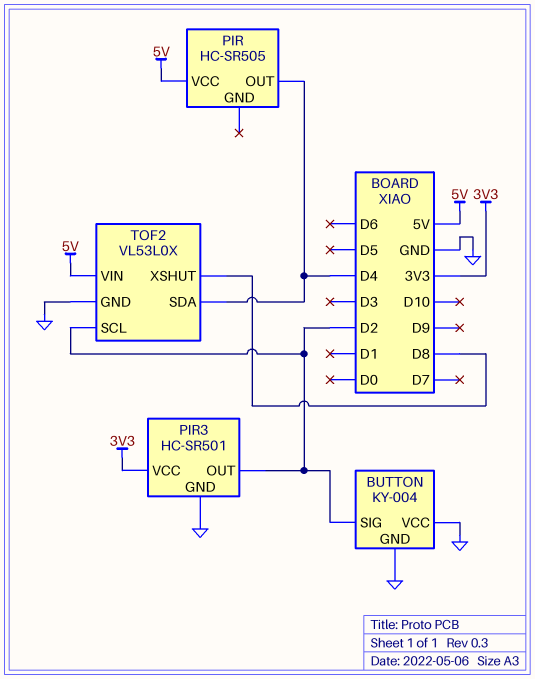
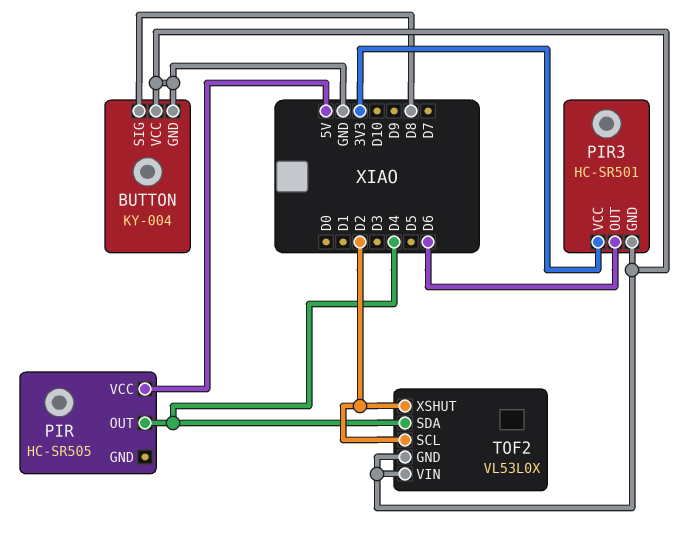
BUTTON pin SIG: D2 -> D8
PIR3 pin OUT: D2 -> D6
TOF2 pin VIN: 5V -> GND
TOF2 pin XSHUT: D8 -> D2

